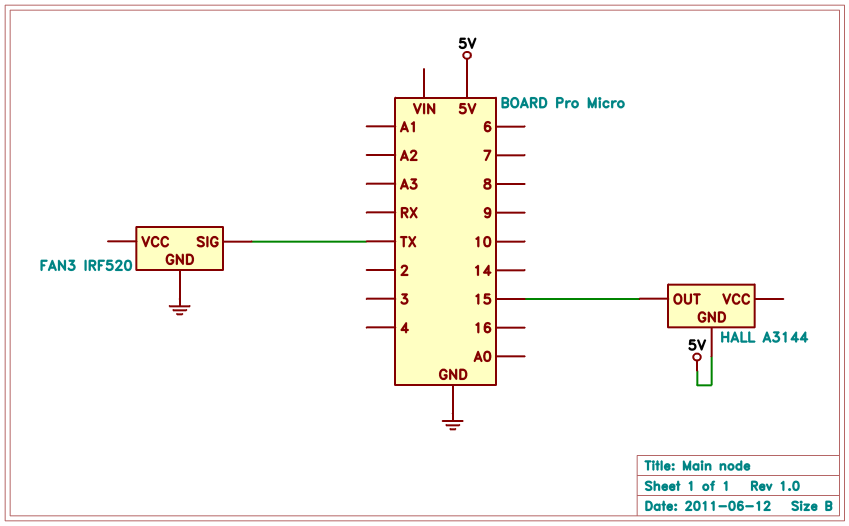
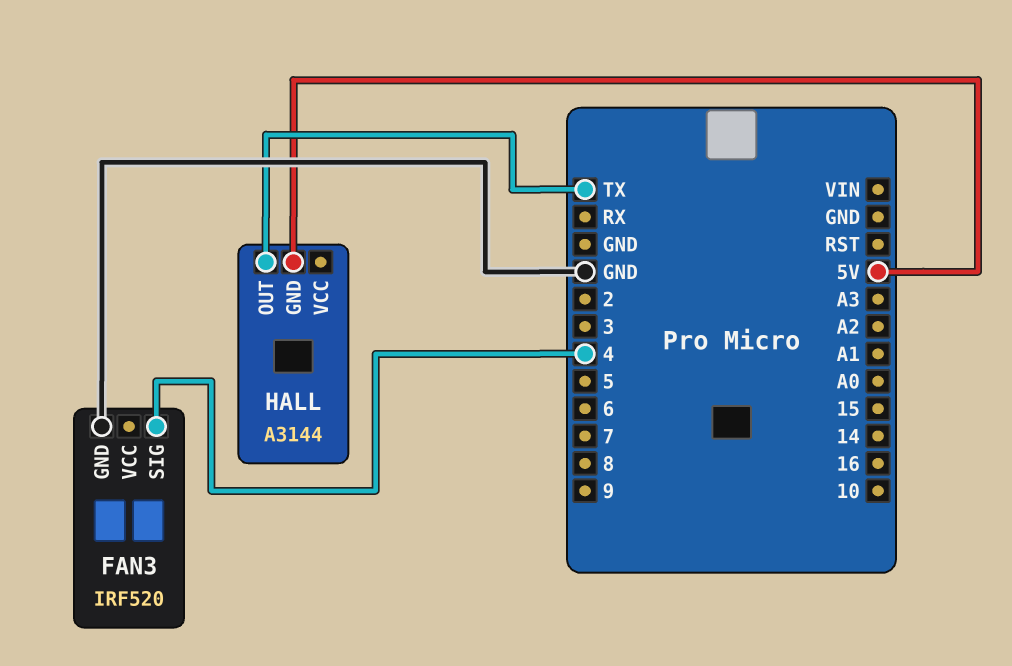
FAN3 pin SIG: TX -> 4
HALL pin OUT: 15 -> TX

